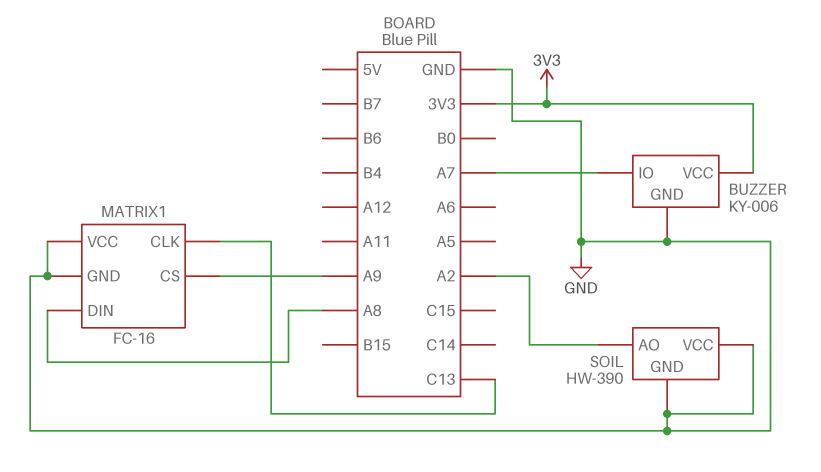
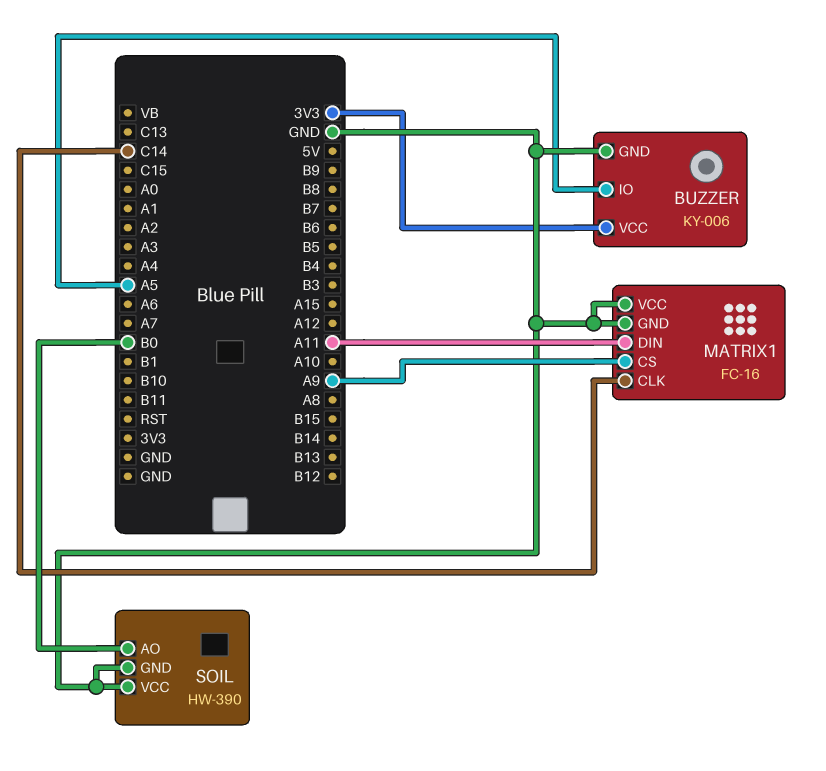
BUZZER pin IO: A7 -> A5
MATRIX1 pin CLK: C13 -> C14
MATRIX1 pin DIN: A8 -> A11
SOIL pin AO: A2 -> B0

